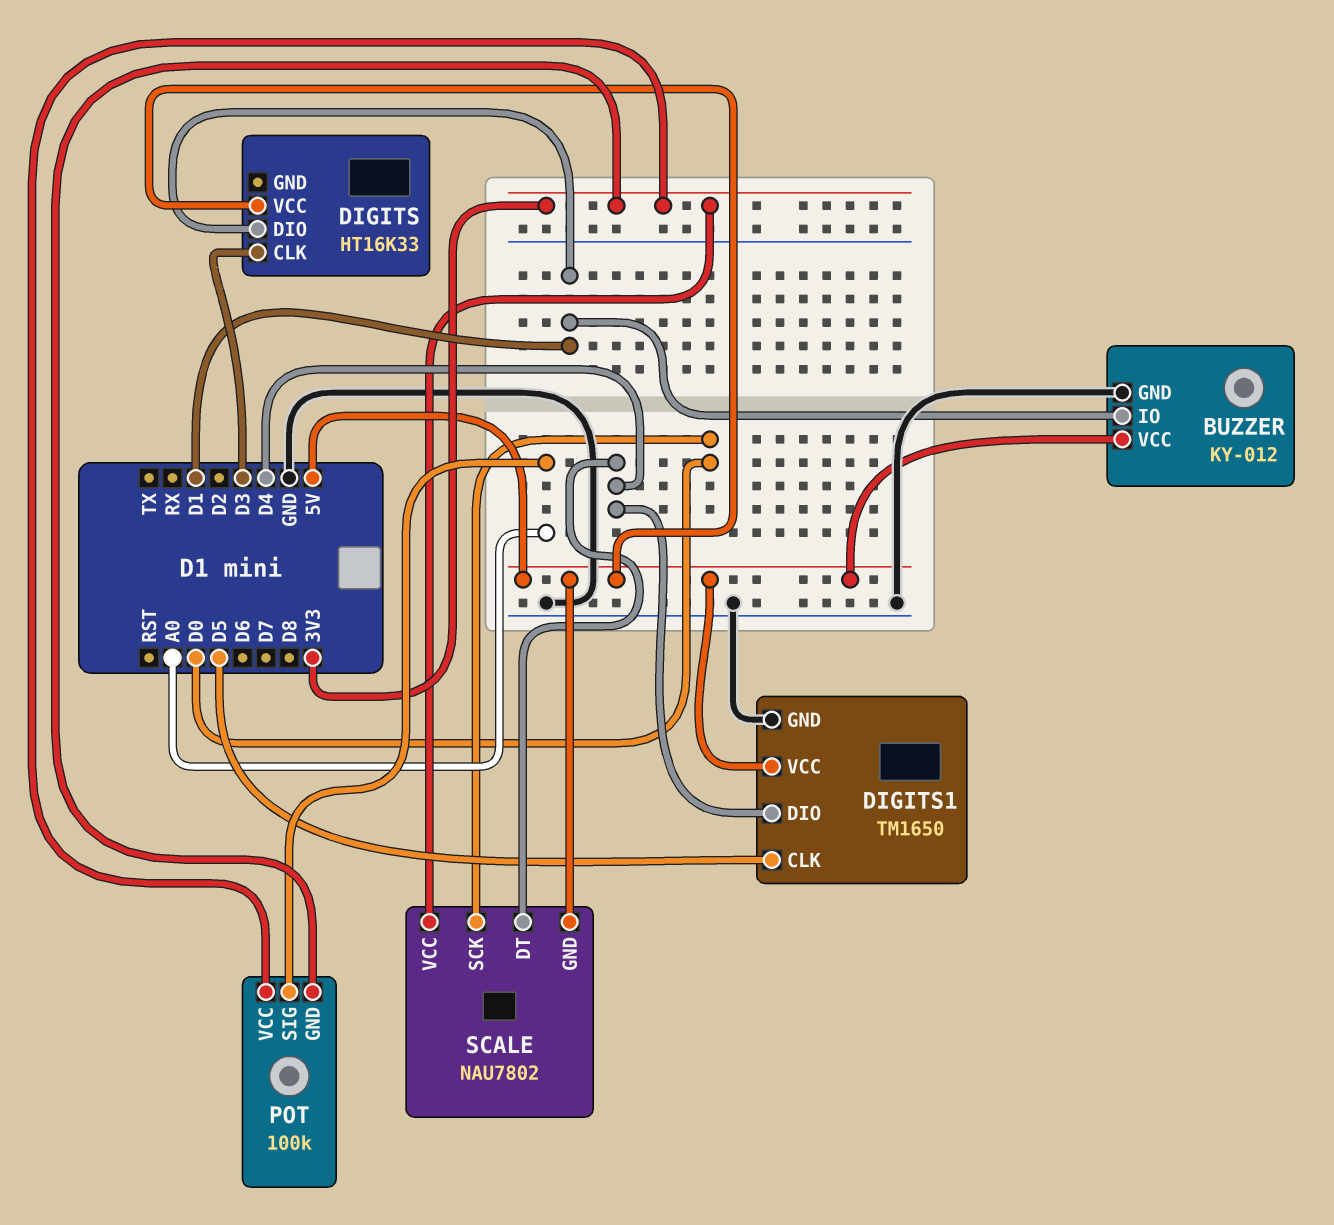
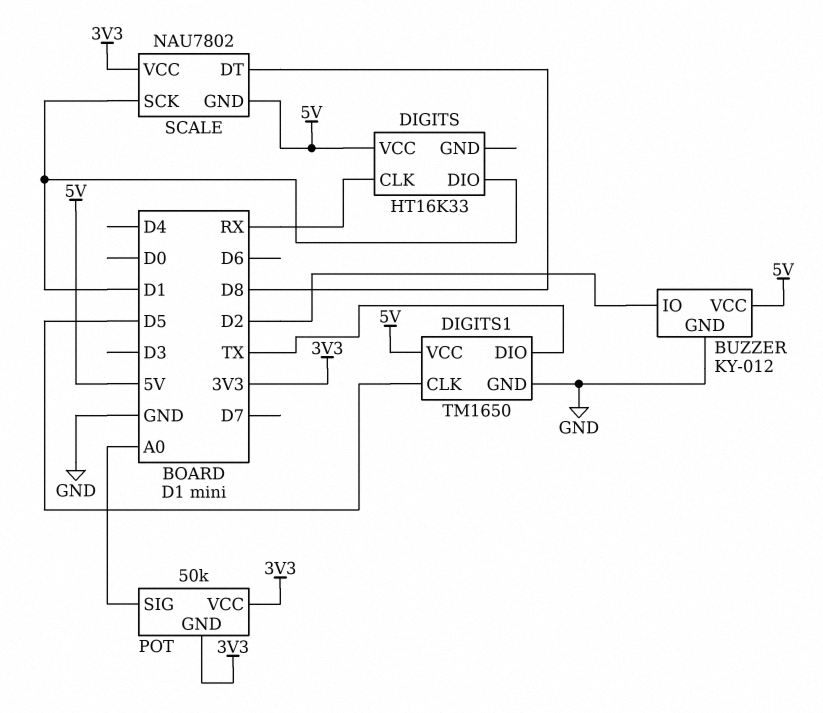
BUZZER pin IO: D1 -> D2
DIGITS pin CLK: D3 -> RX
DIGITS1 pin DIO: D4 -> TX
POT: 100k -> 50k
SCALE pin DT: D4 -> D8
SCALE pin SCK: D0 -> D1

